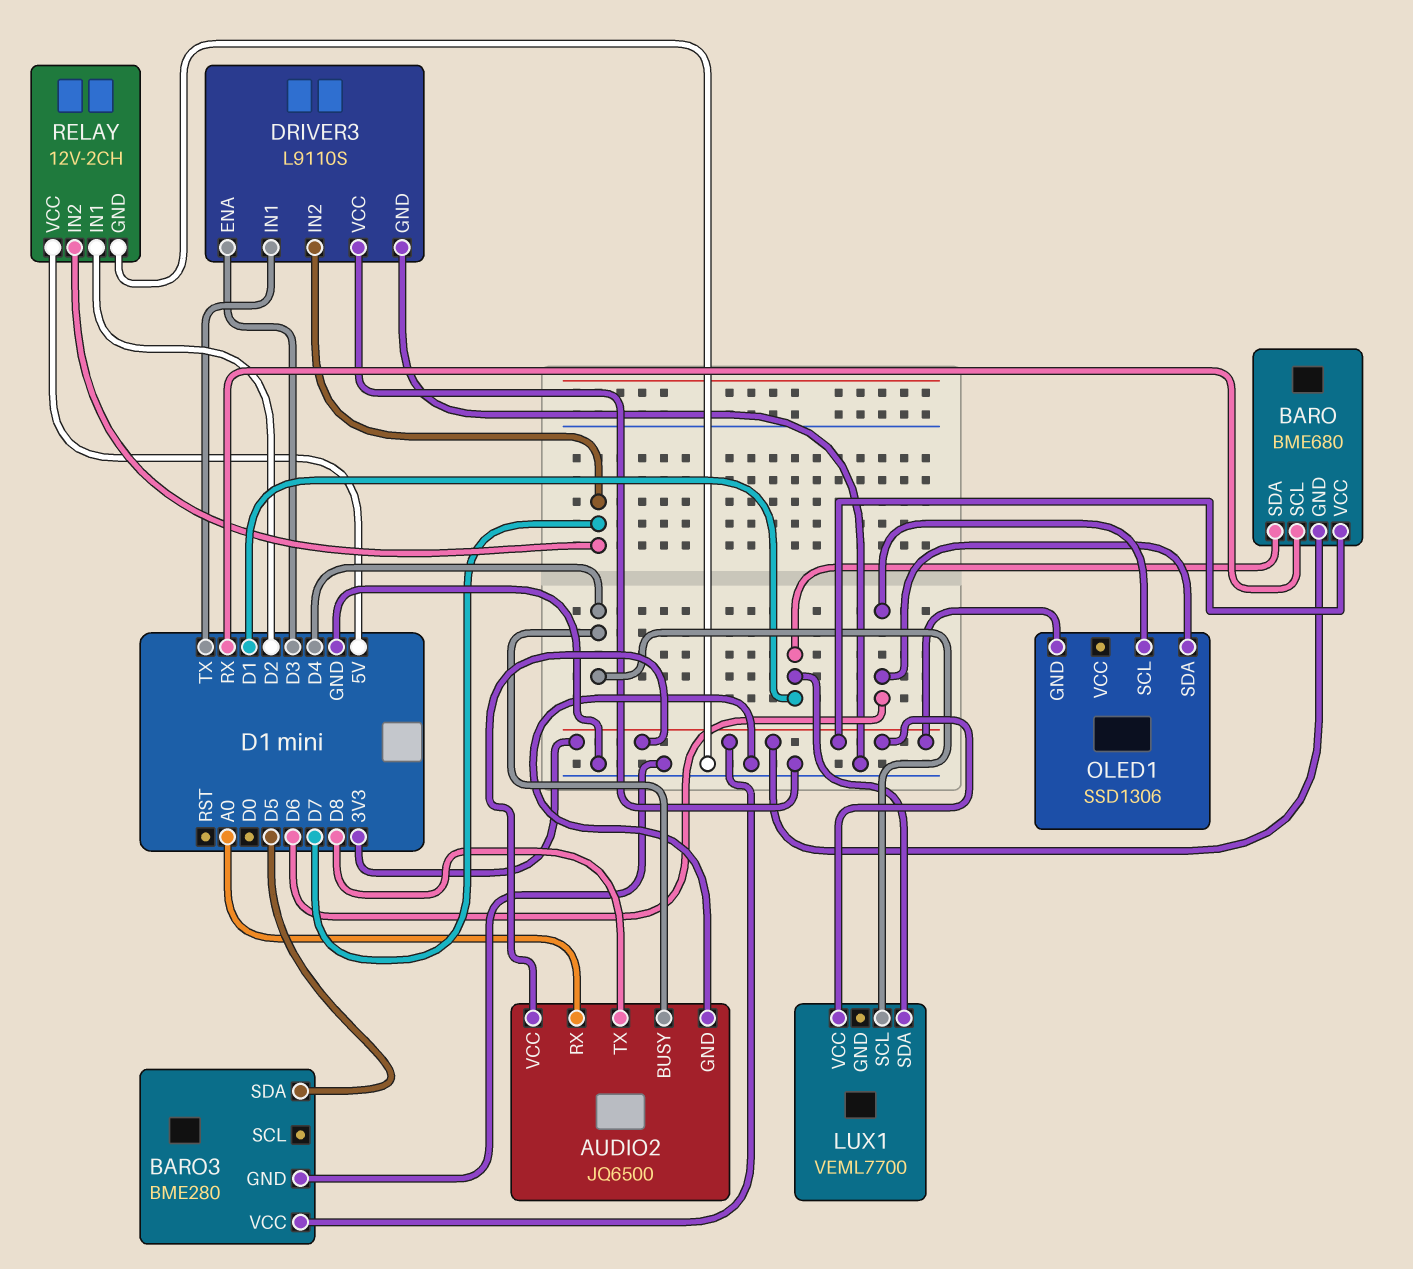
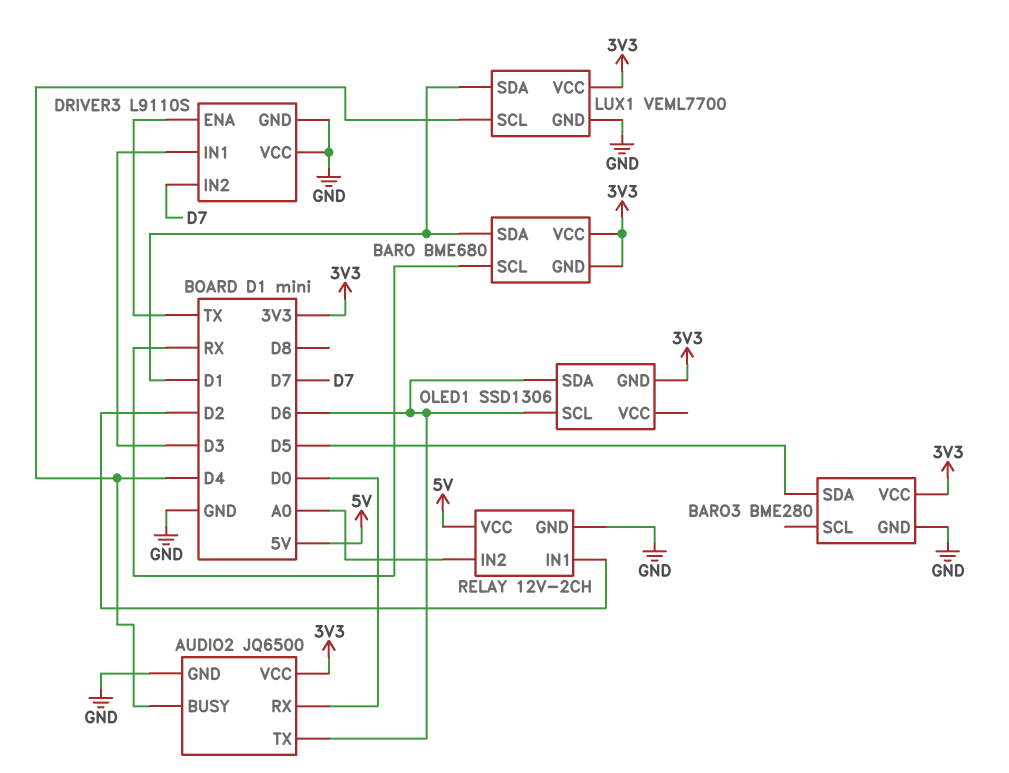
AUDIO2 pin RX: A0 -> D0
AUDIO2 pin TX: D8 -> D6
DRIVER3 pin ENA: D3 -> TX
DRIVER3 pin IN1: TX -> D3
LUX1 pin GND: none -> GND
RELAY pin IN2: D7 -> A0

